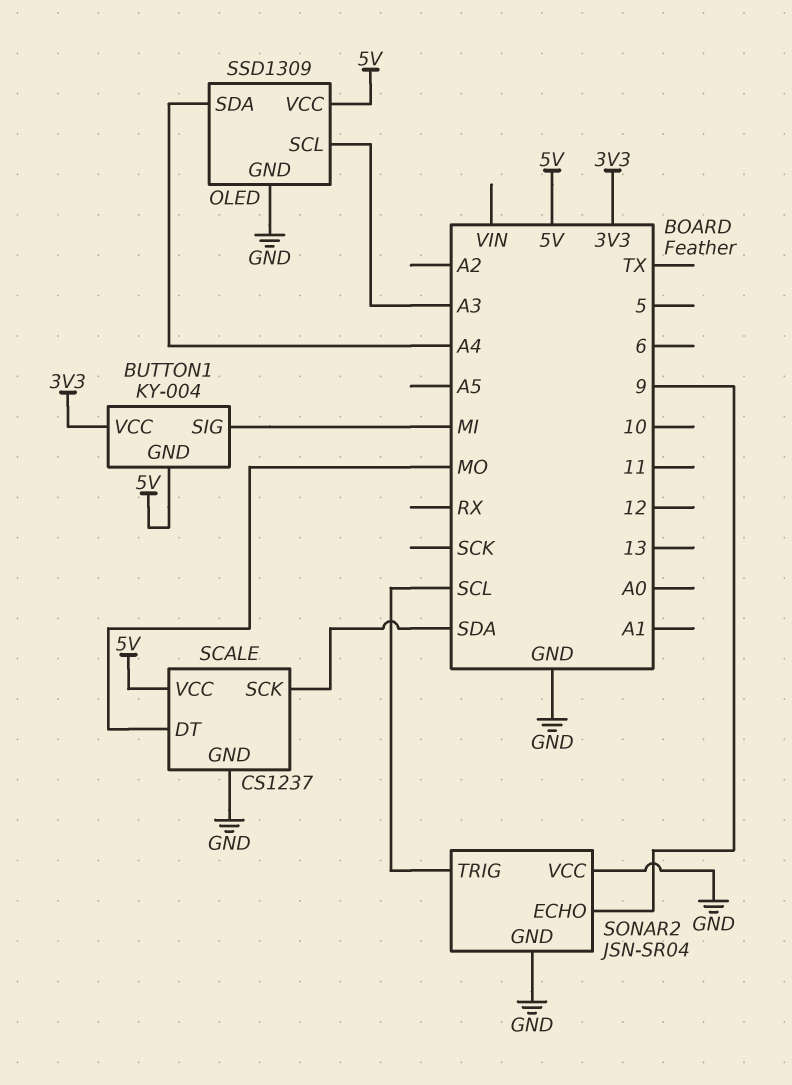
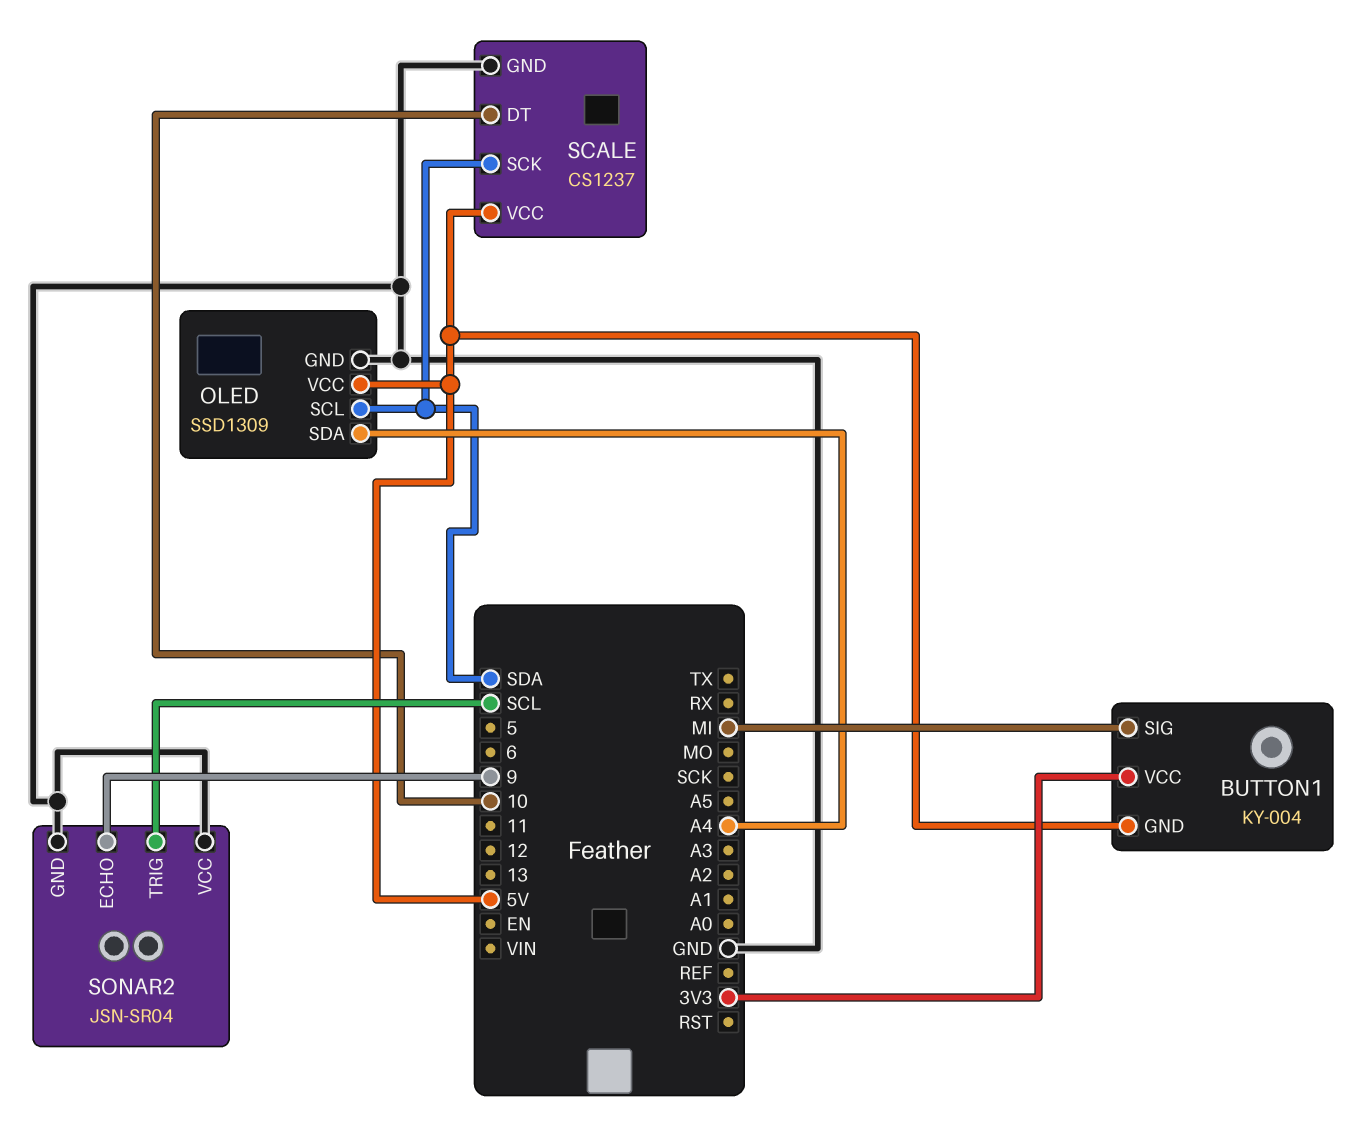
OLED pin SCL: A3 -> SDA
SCALE pin DT: MO -> 10

